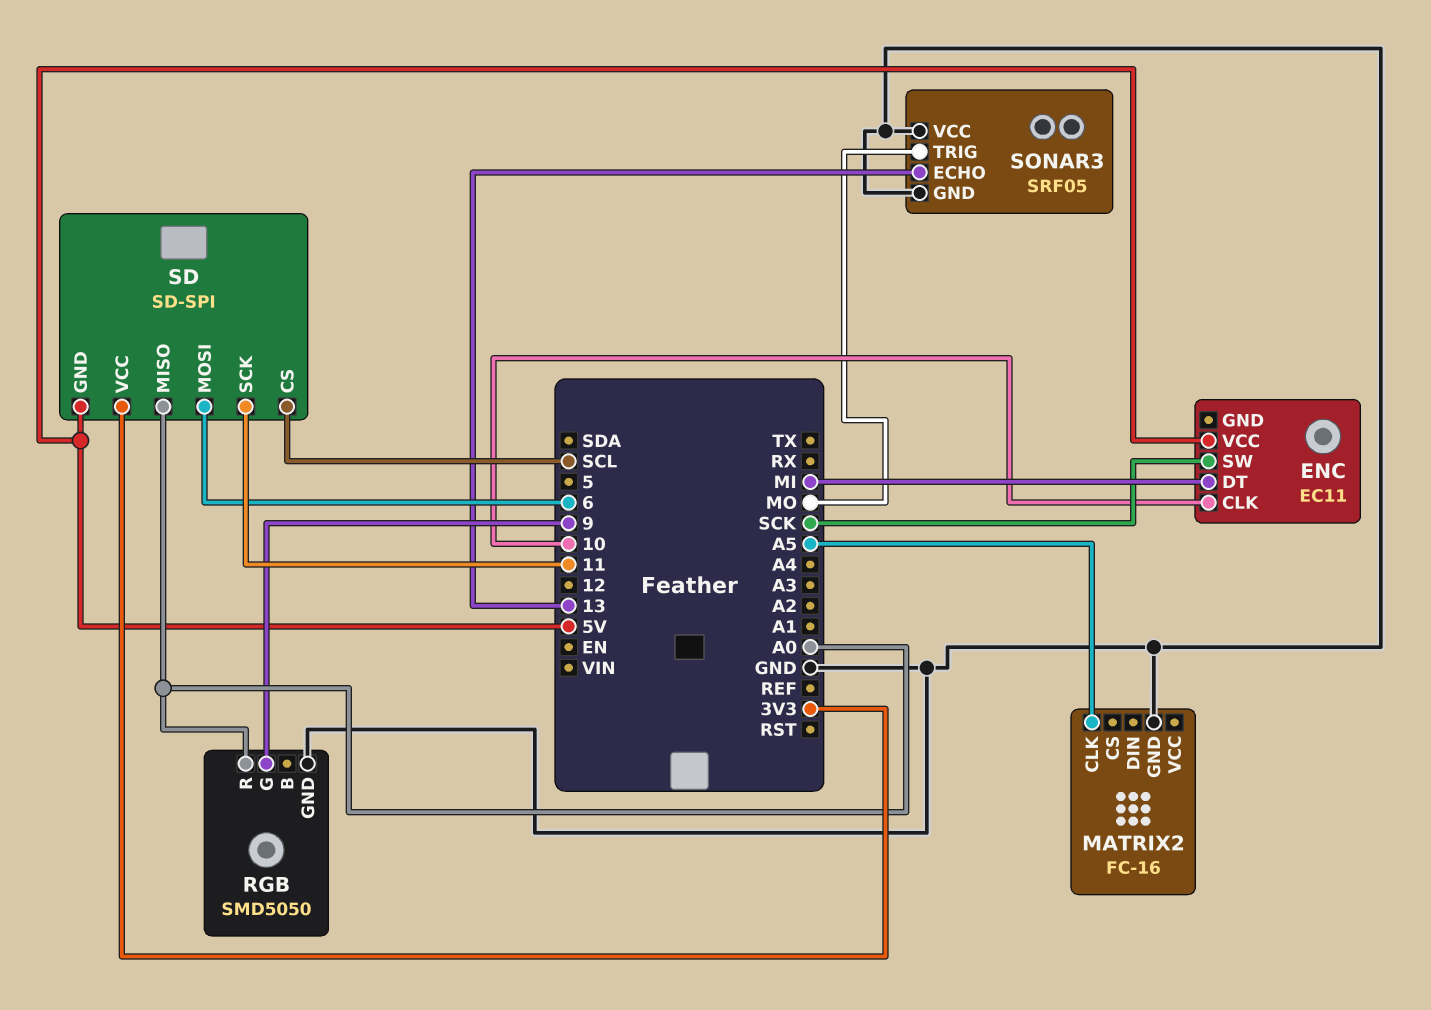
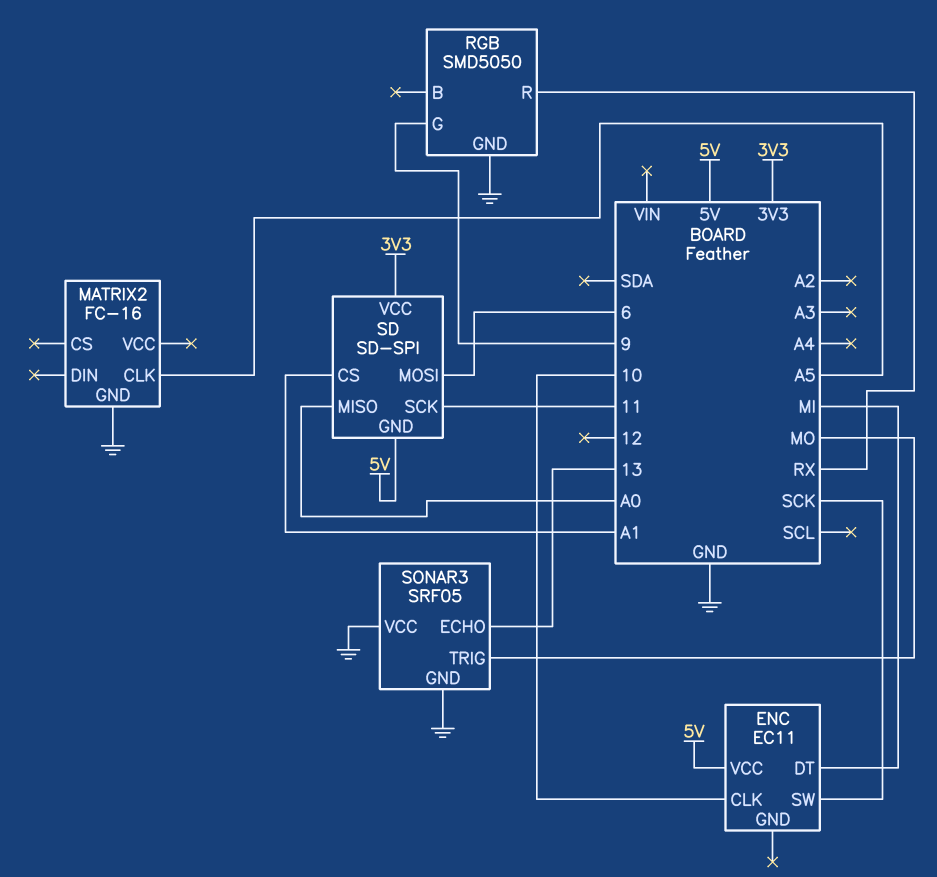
RGB pin R: A0 -> RX
SD pin CS: SCL -> A1

